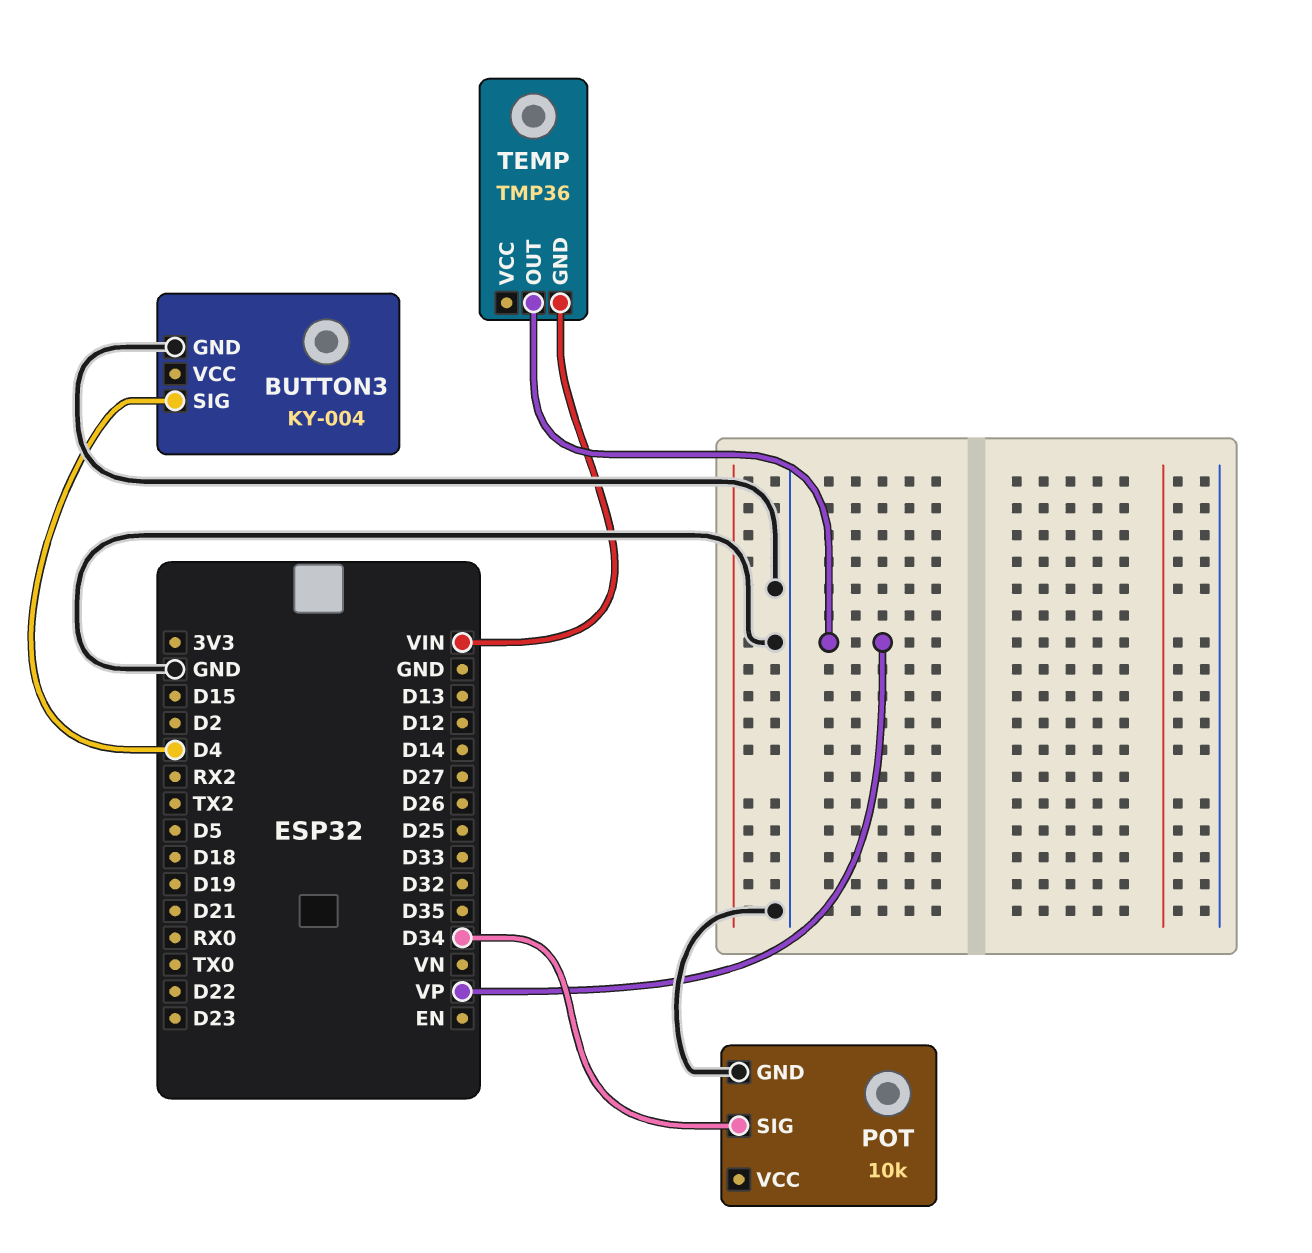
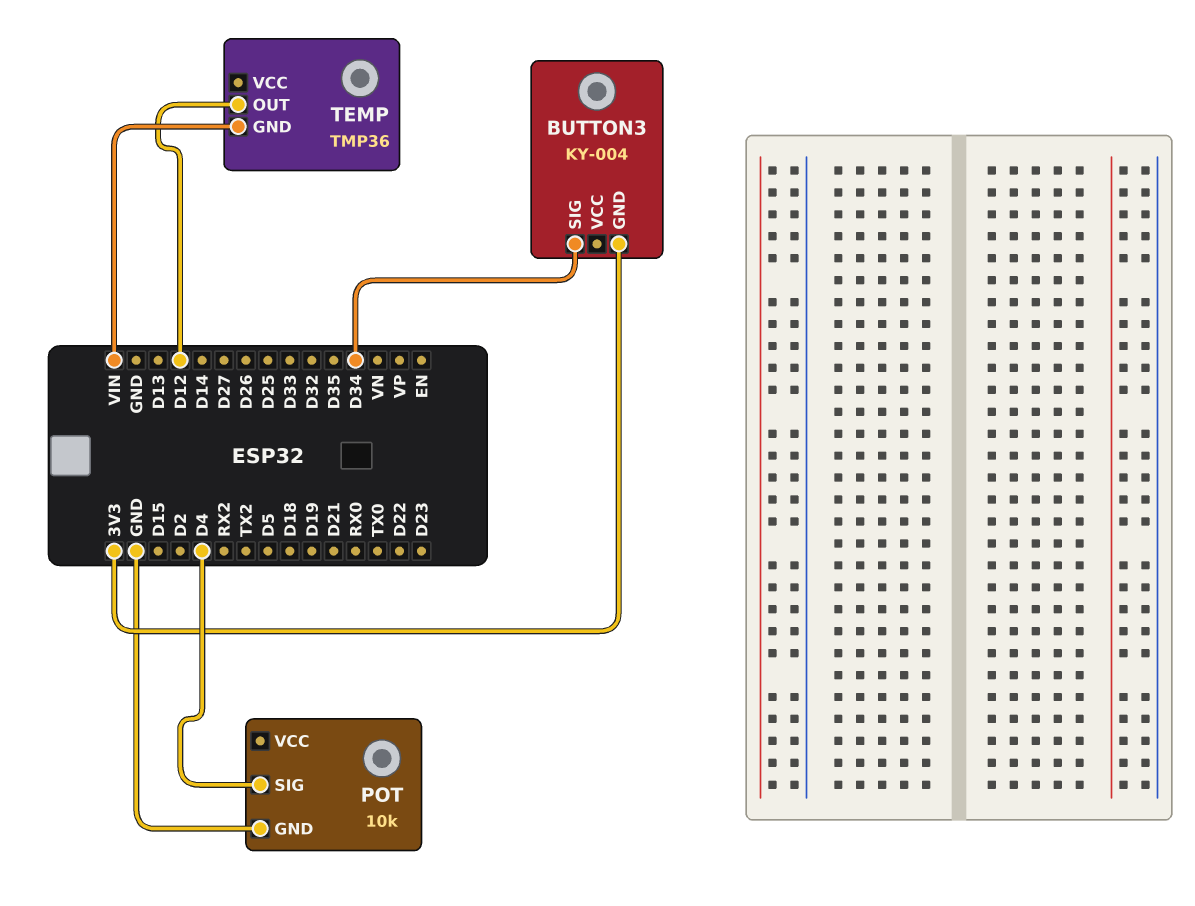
BUTTON3 pin GND: GND -> 3V3
BUTTON3 pin SIG: D4 -> D34
POT pin SIG: D34 -> D4
TEMP pin OUT: VP -> D12

